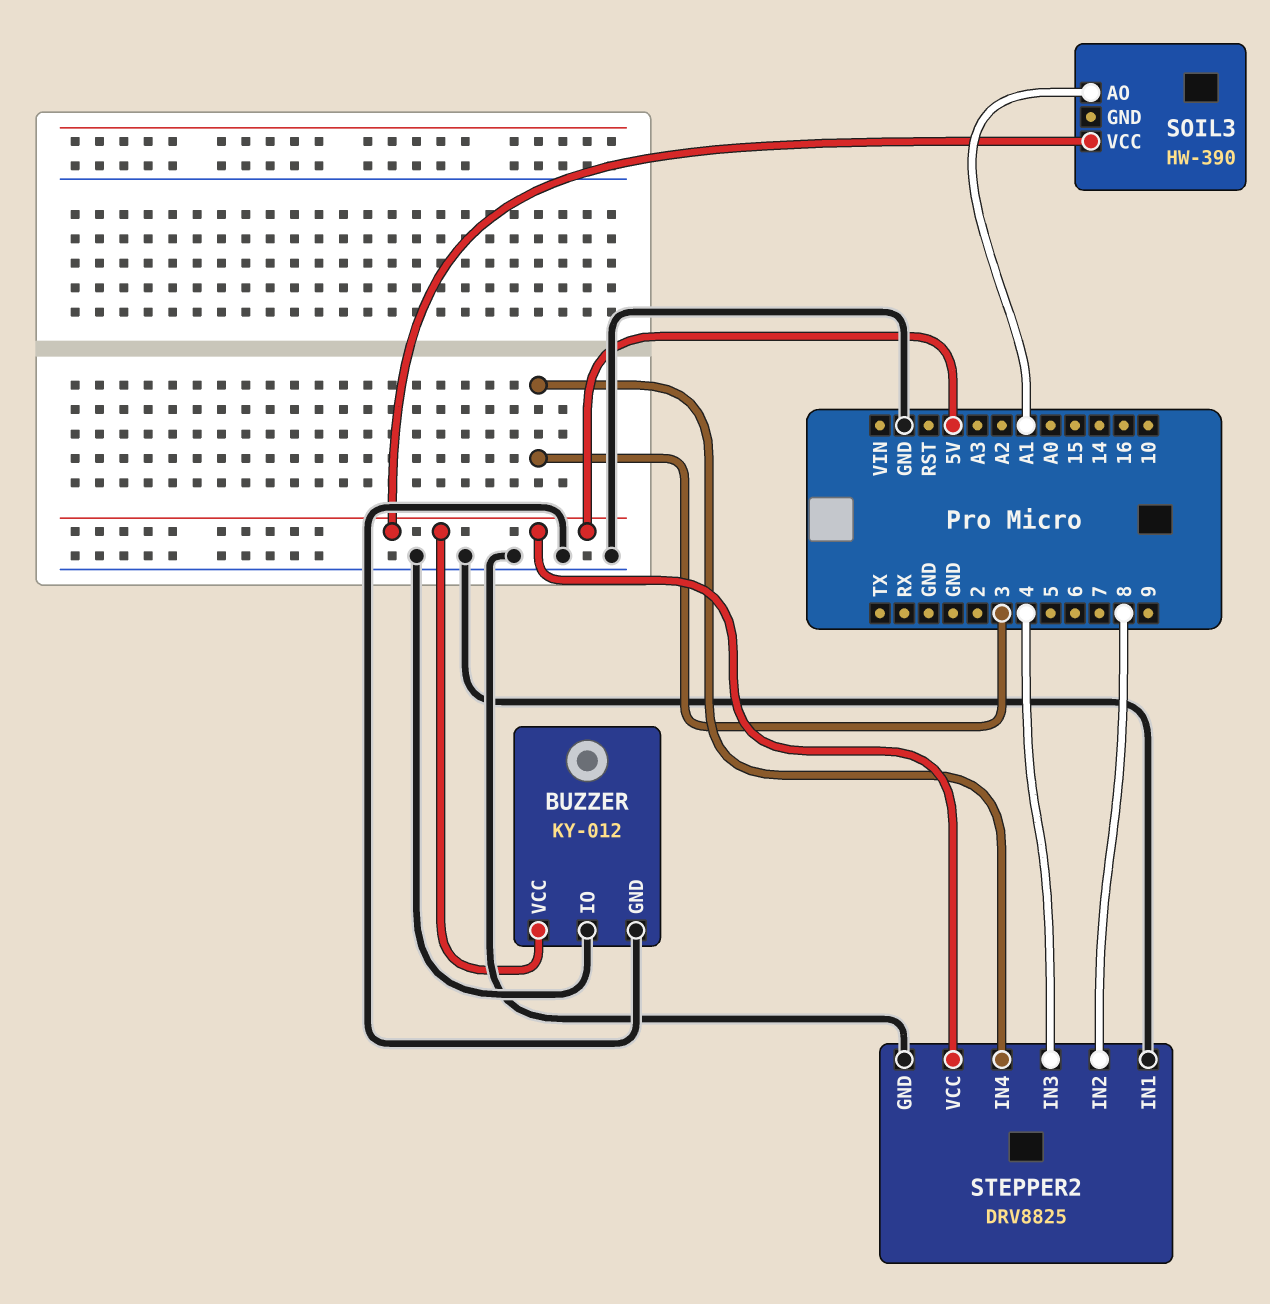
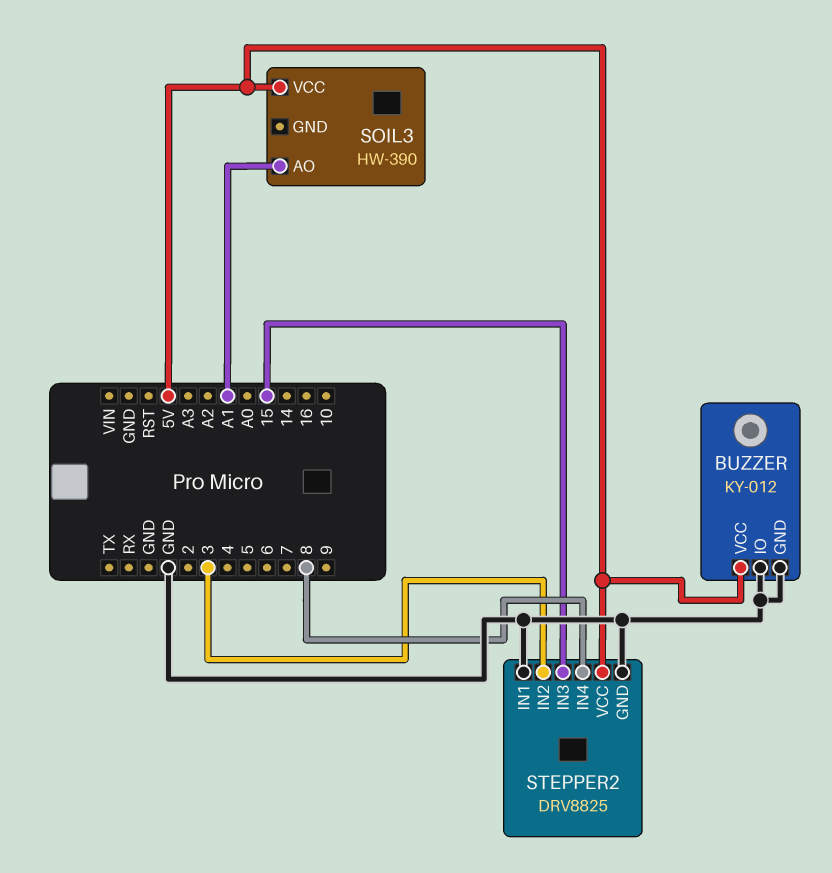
STEPPER2 pin IN2: 8 -> 3
STEPPER2 pin IN3: 4 -> 15
STEPPER2 pin IN4: 3 -> 8

